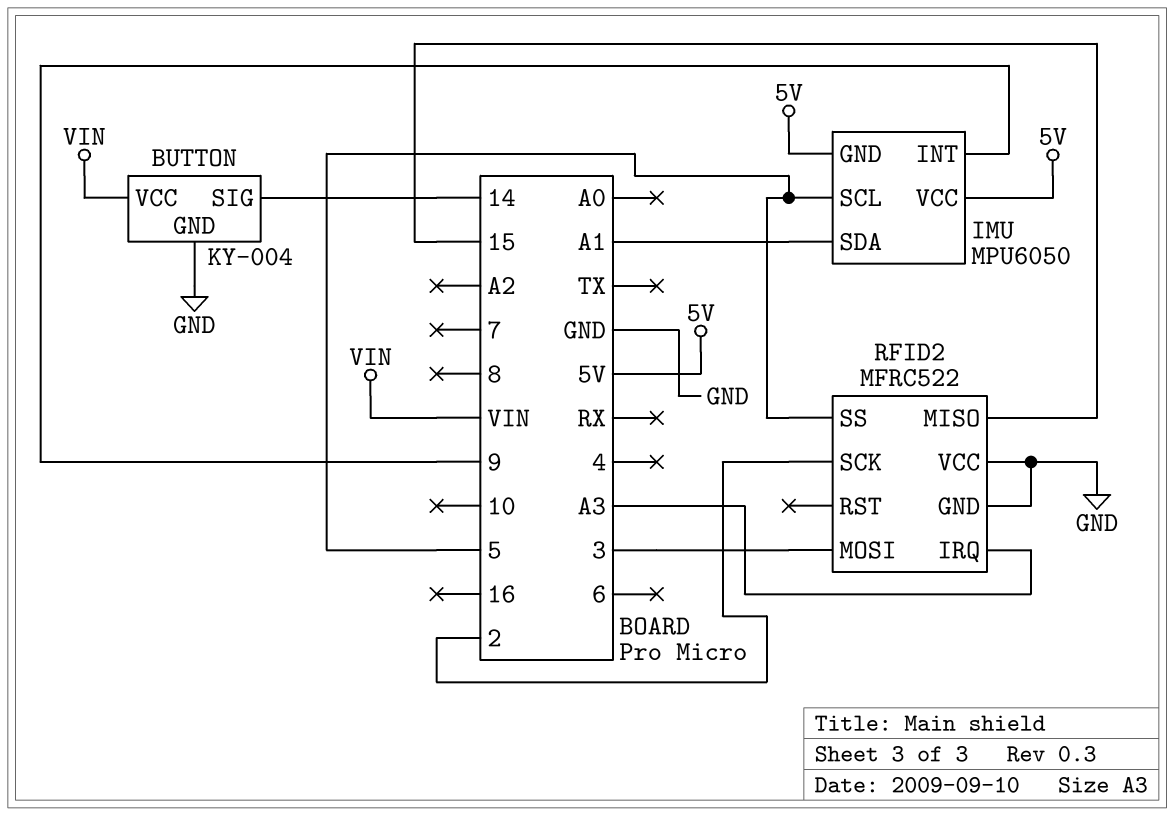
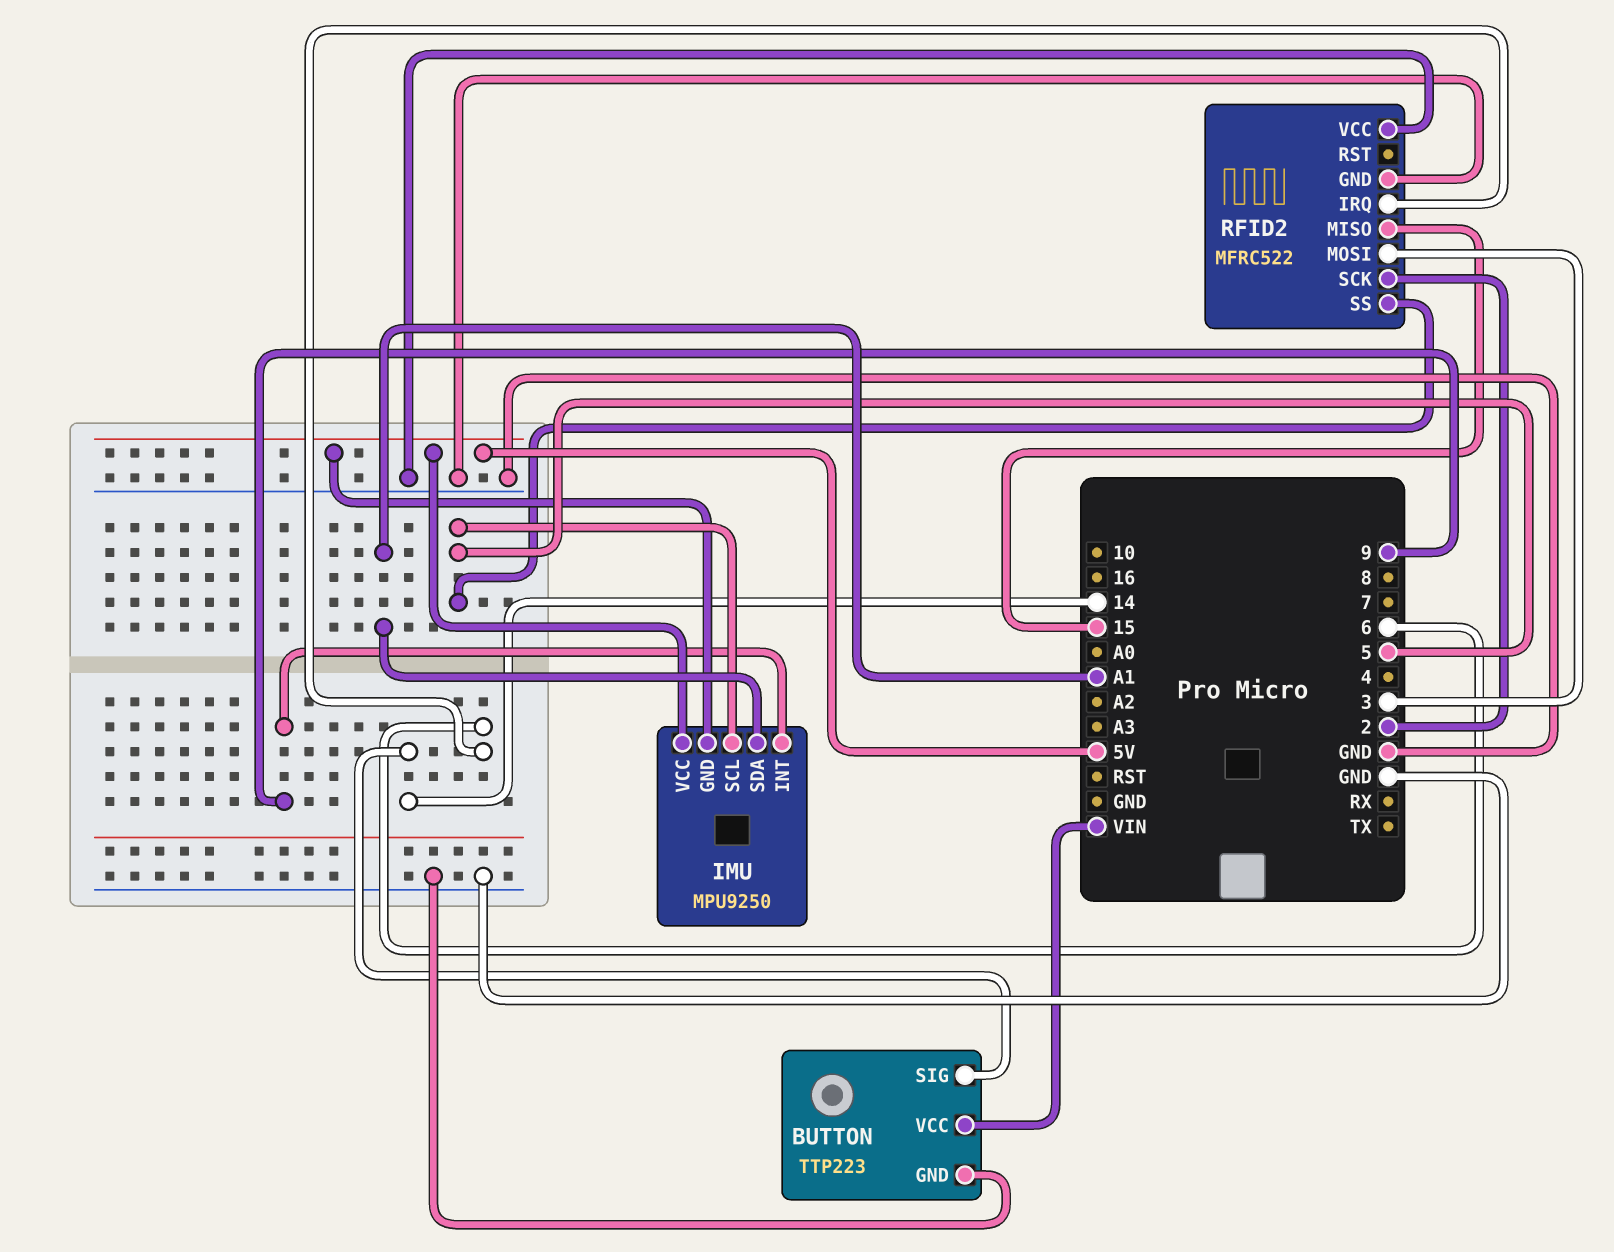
BUTTON: KY-004 -> TTP223
IMU: MPU6050 -> MPU9250
RFID2 pin IRQ: A3 -> 6

